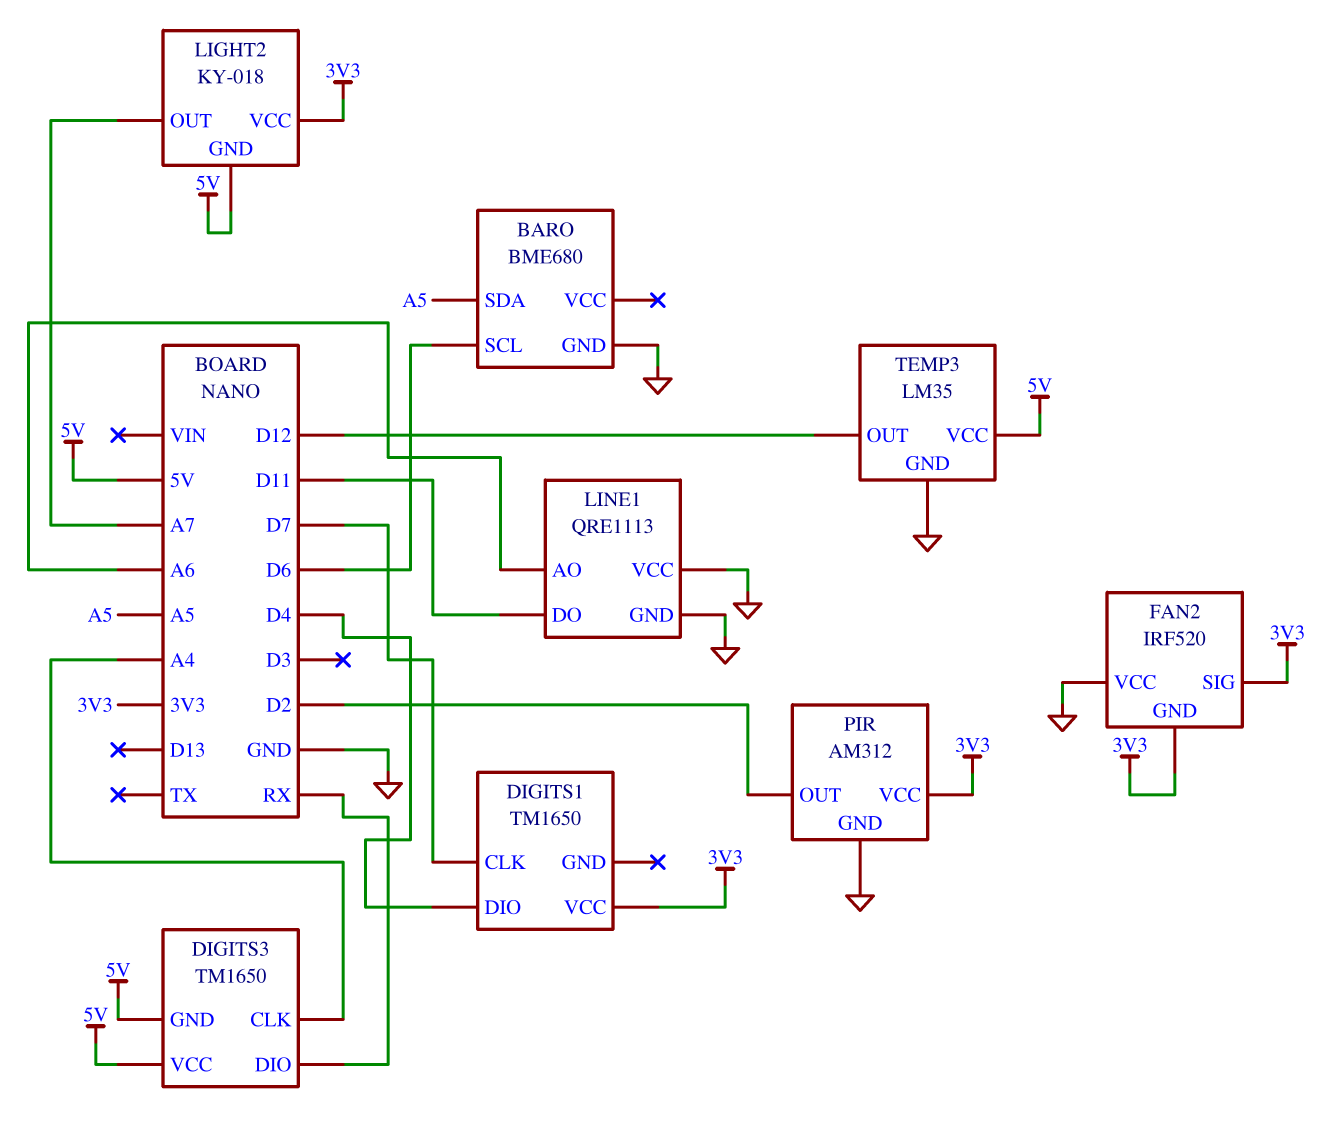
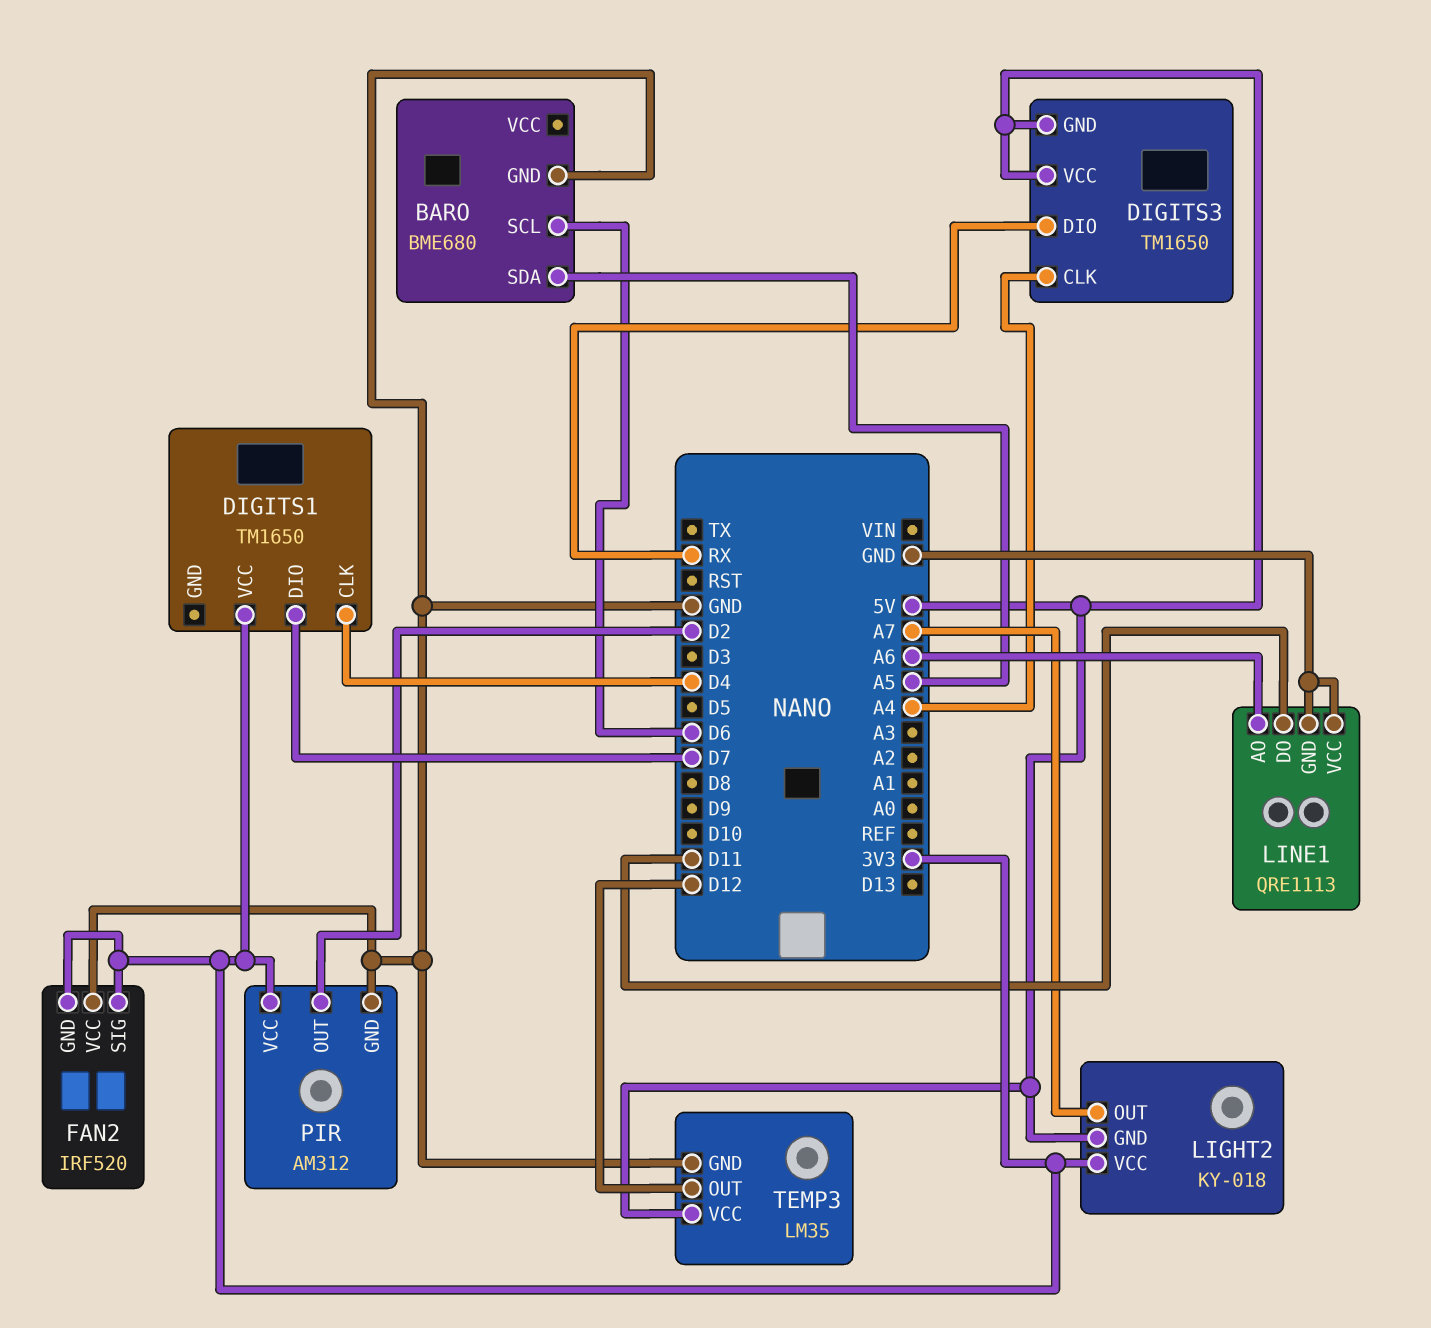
DIGITS1 pin CLK: D7 -> D4
DIGITS1 pin DIO: D4 -> D7

